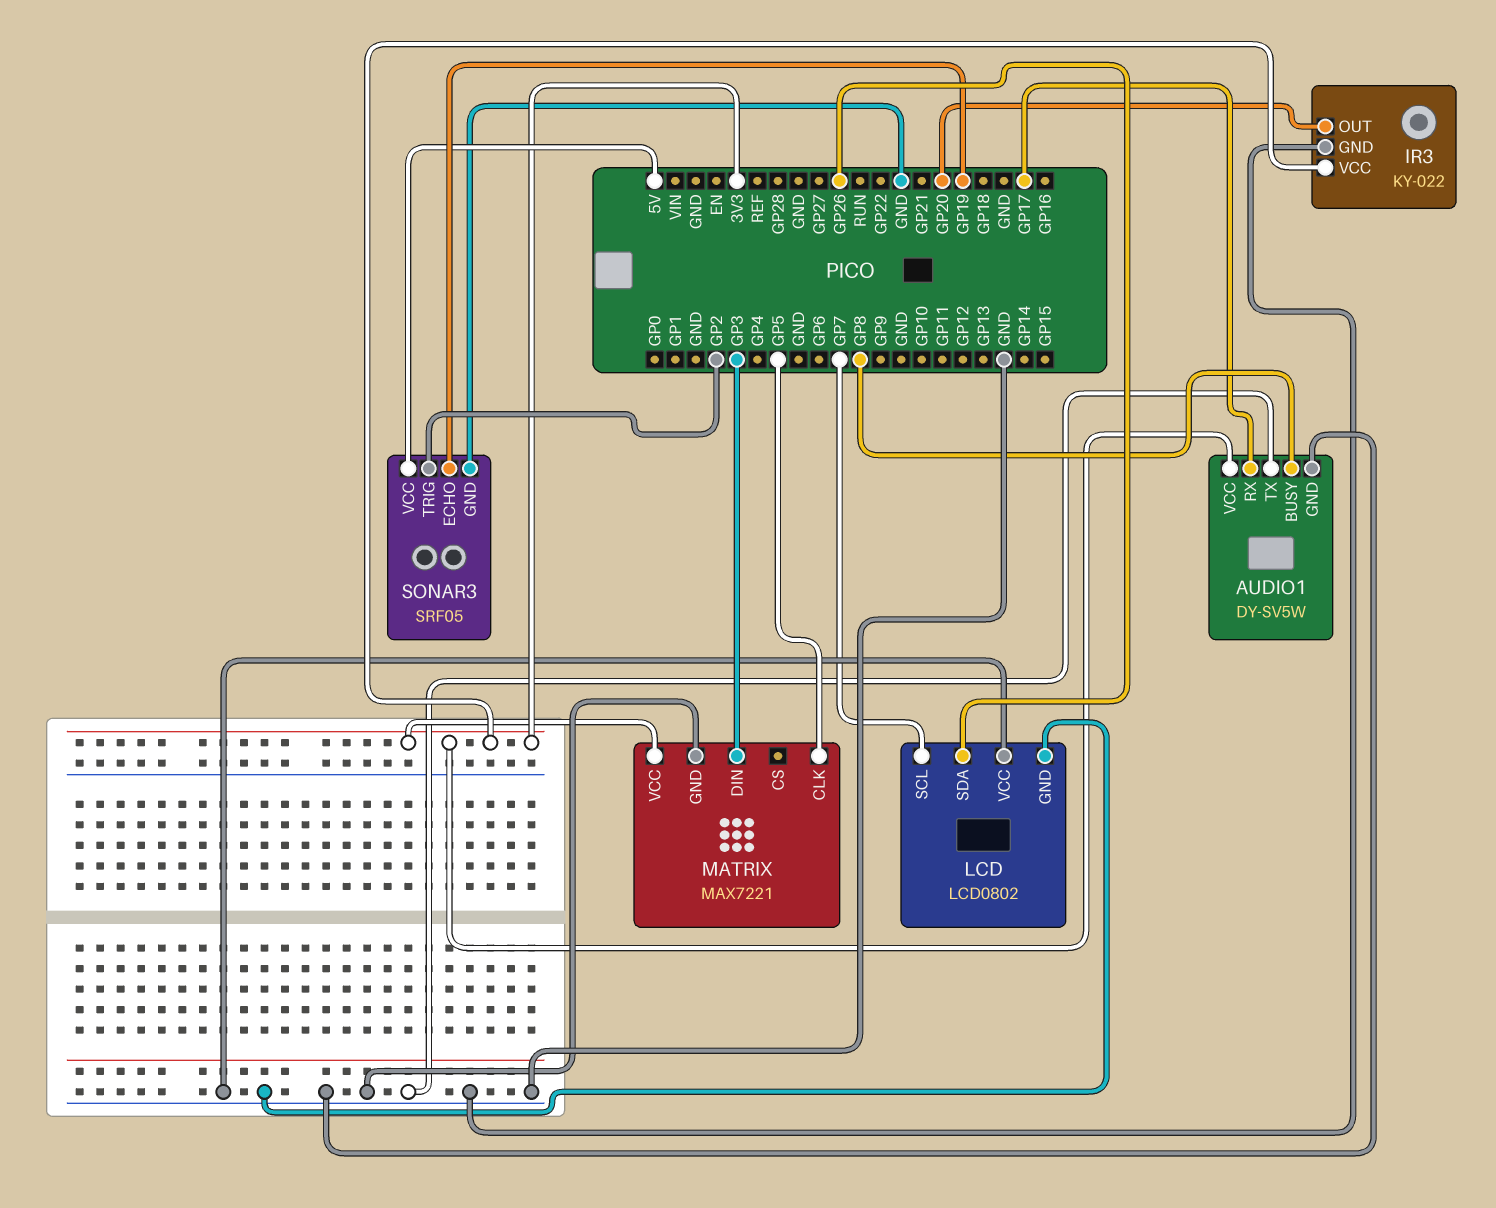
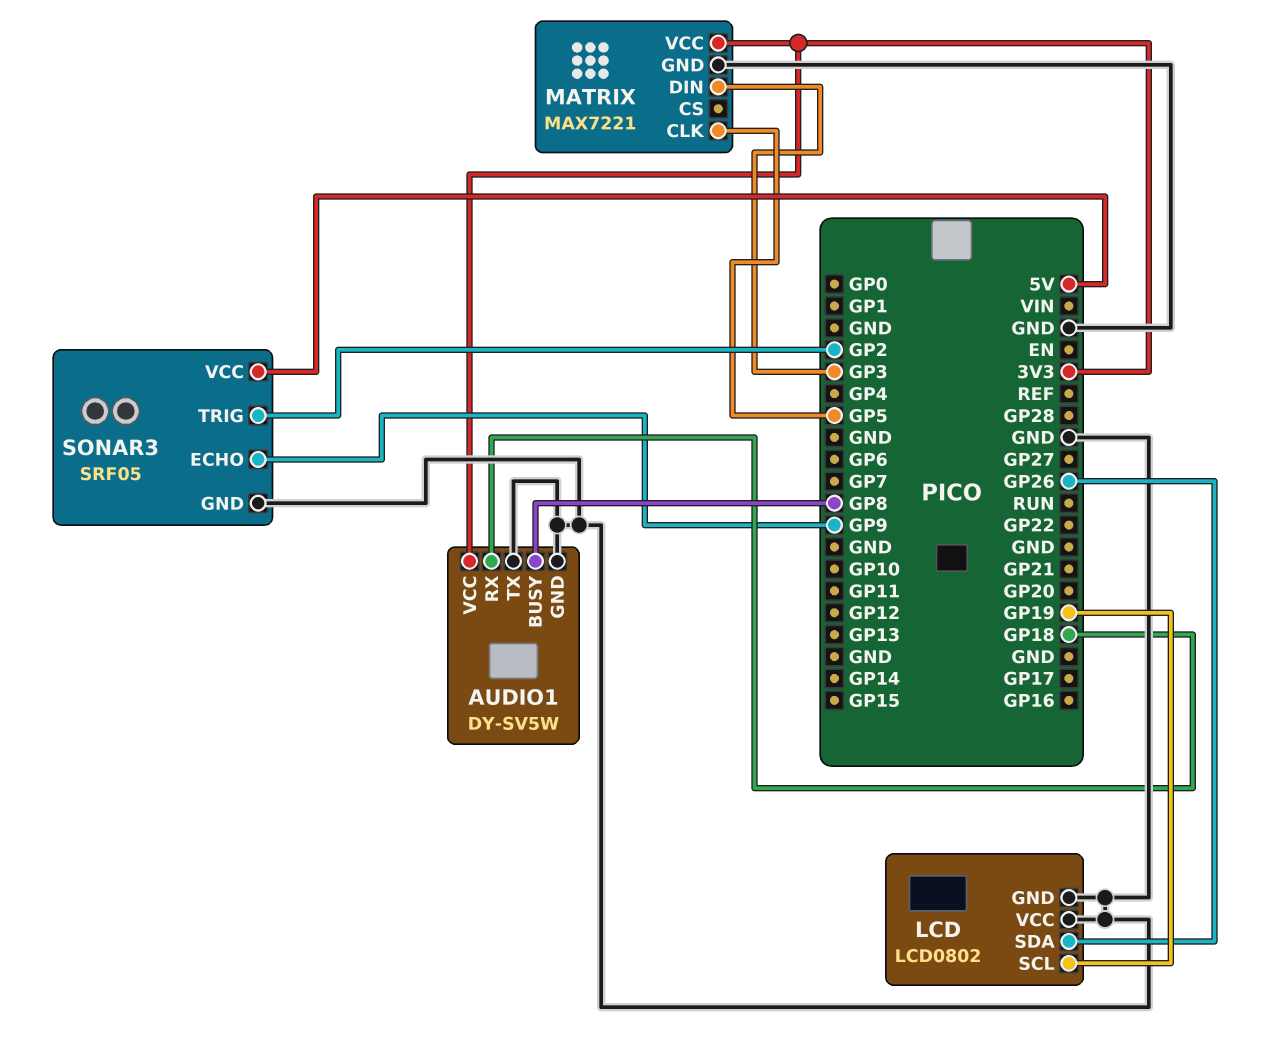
AUDIO1 pin RX: GP17 -> GP18
IR3: KY-022 -> none
IR3 pin GND: GND -> none
IR3 pin OUT: GP20 -> none
IR3 pin VCC: 3V3 -> none
LCD pin SCL: GP7 -> GP19
SONAR3 pin ECHO: GP19 -> GP9

